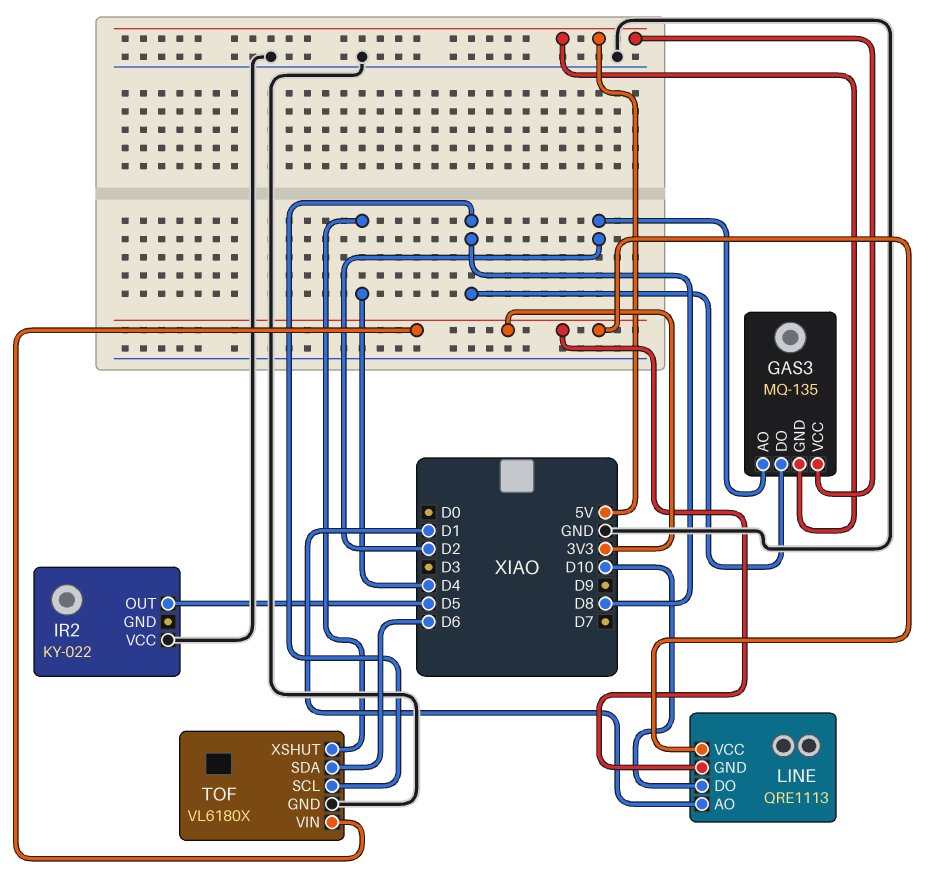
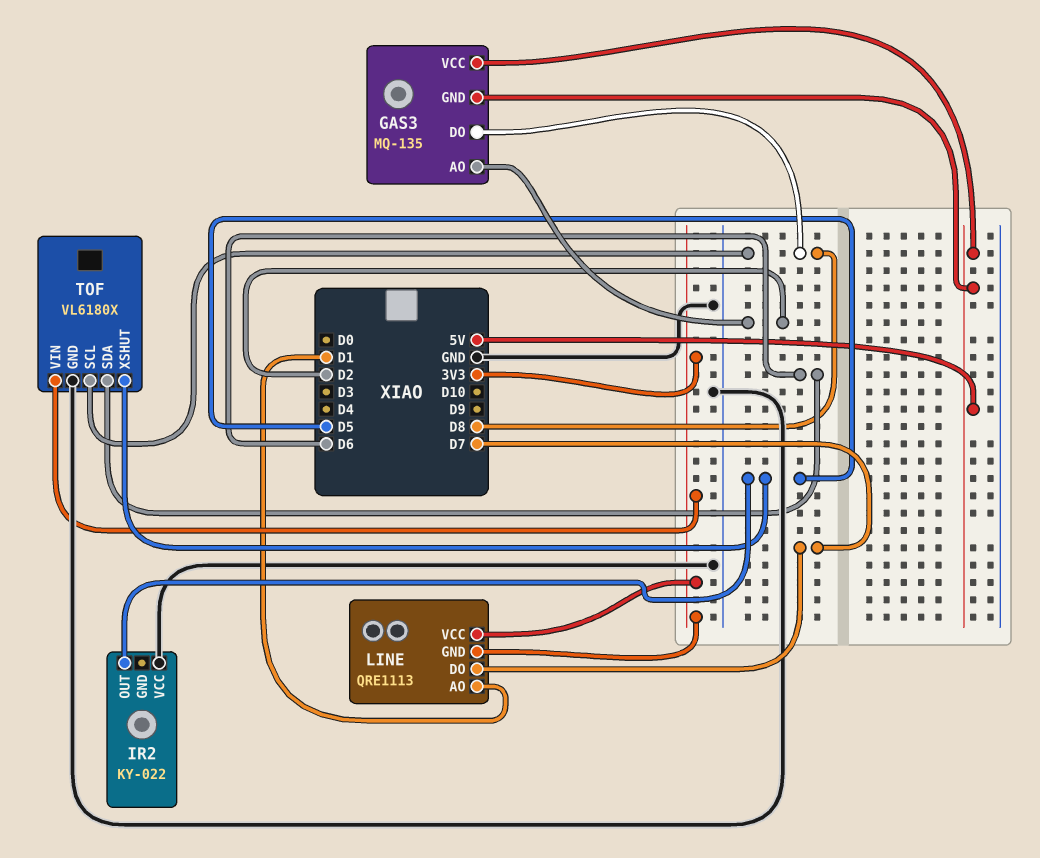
LINE pin DO: D10 -> D7
TOF pin XSHUT: D4 -> D5

